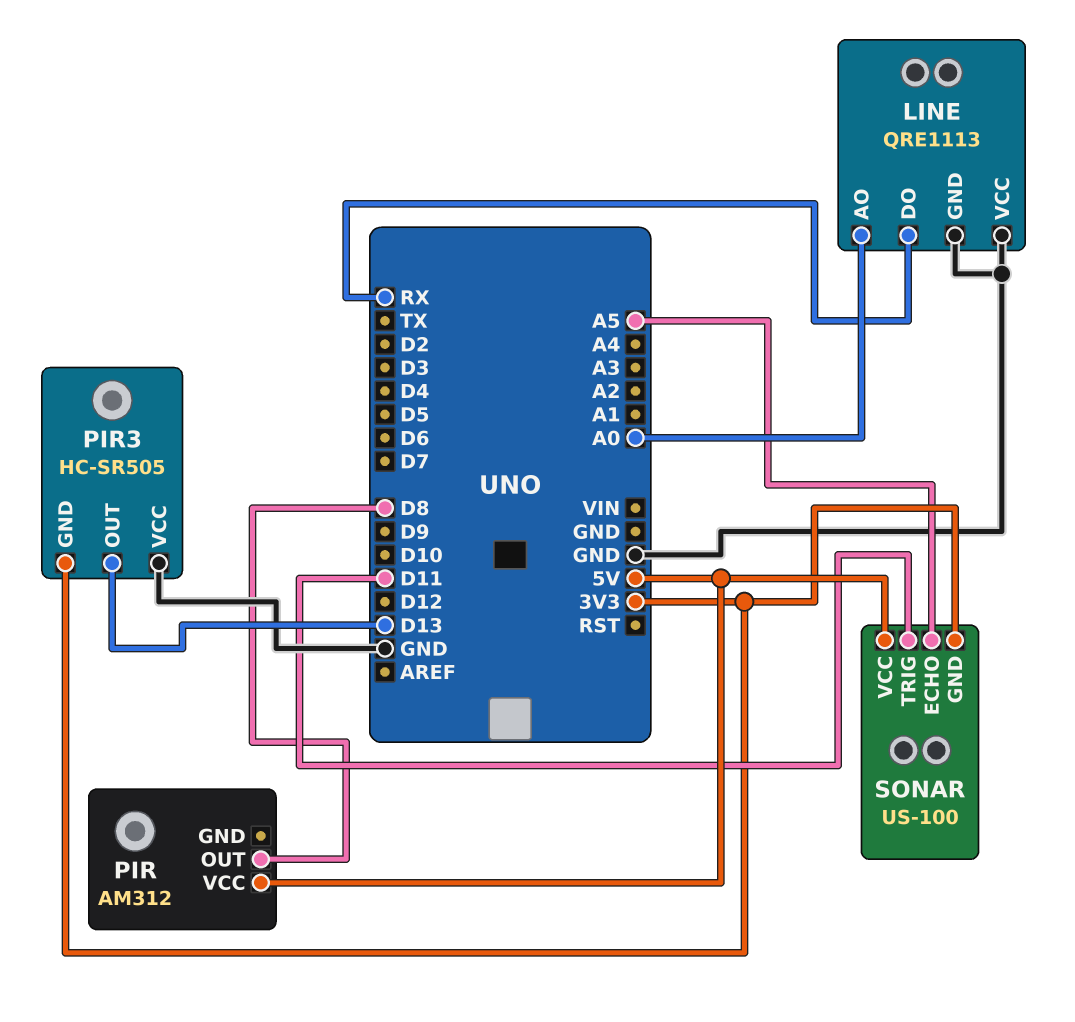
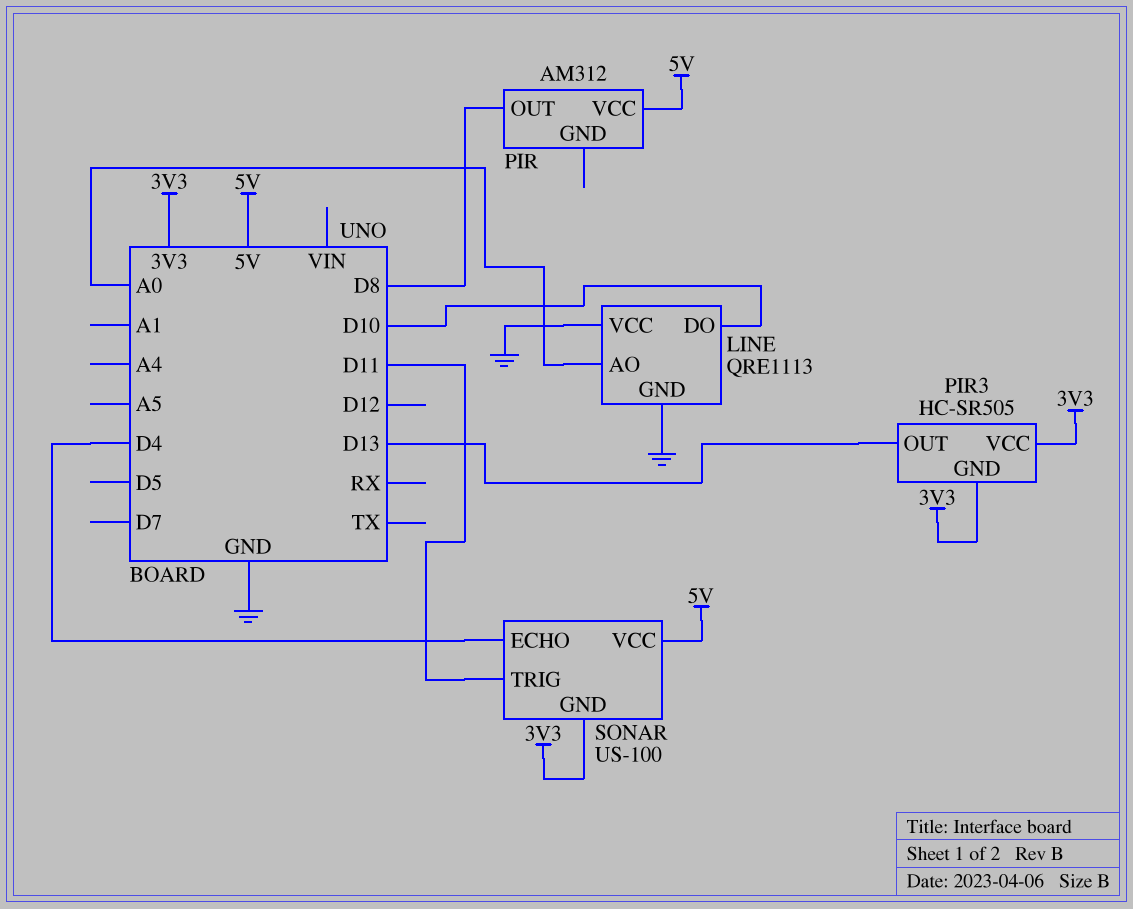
LINE pin DO: RX -> D10
PIR3 pin VCC: GND -> 3V3
SONAR pin ECHO: A5 -> D4

